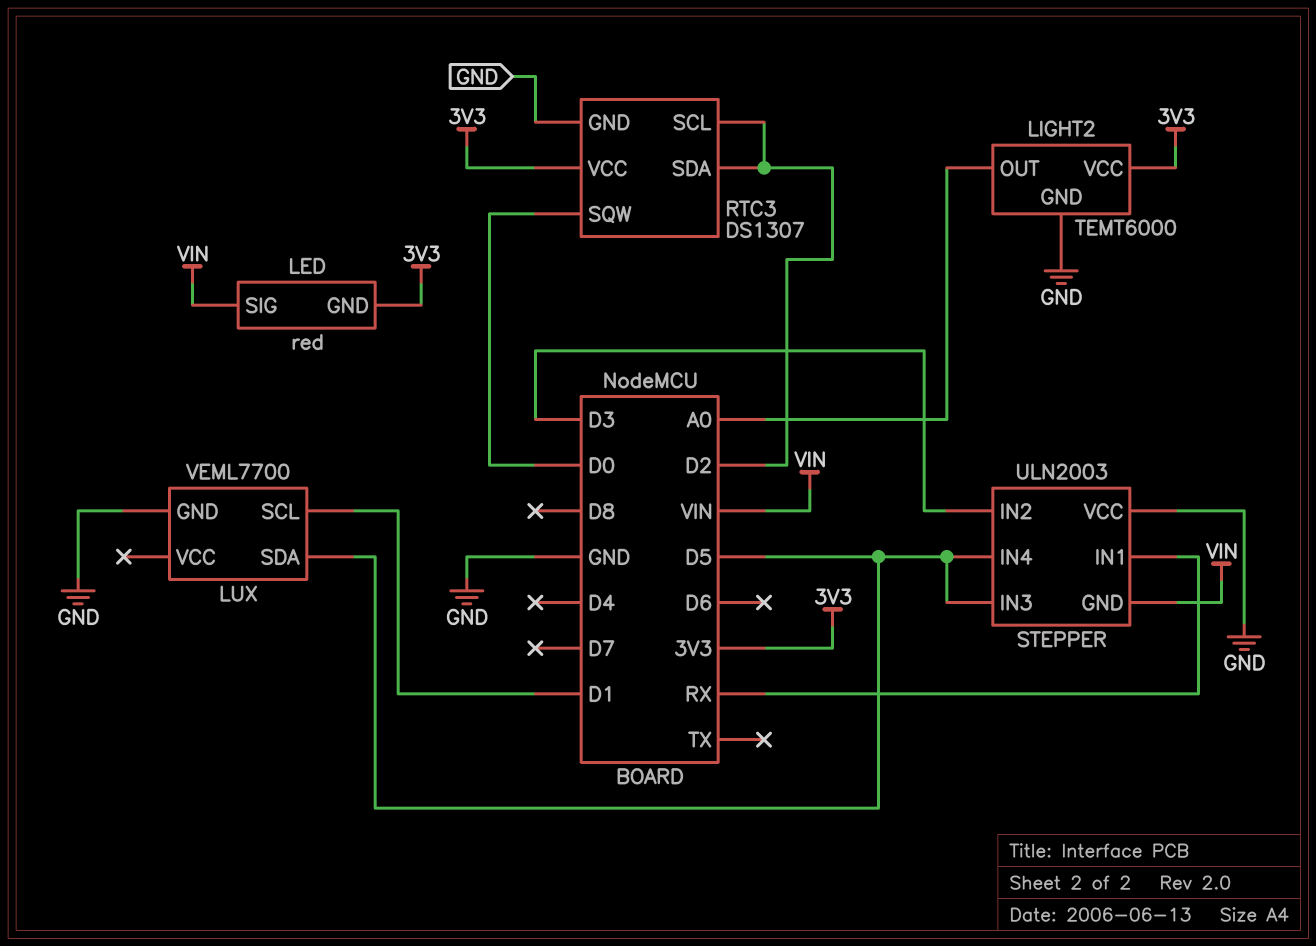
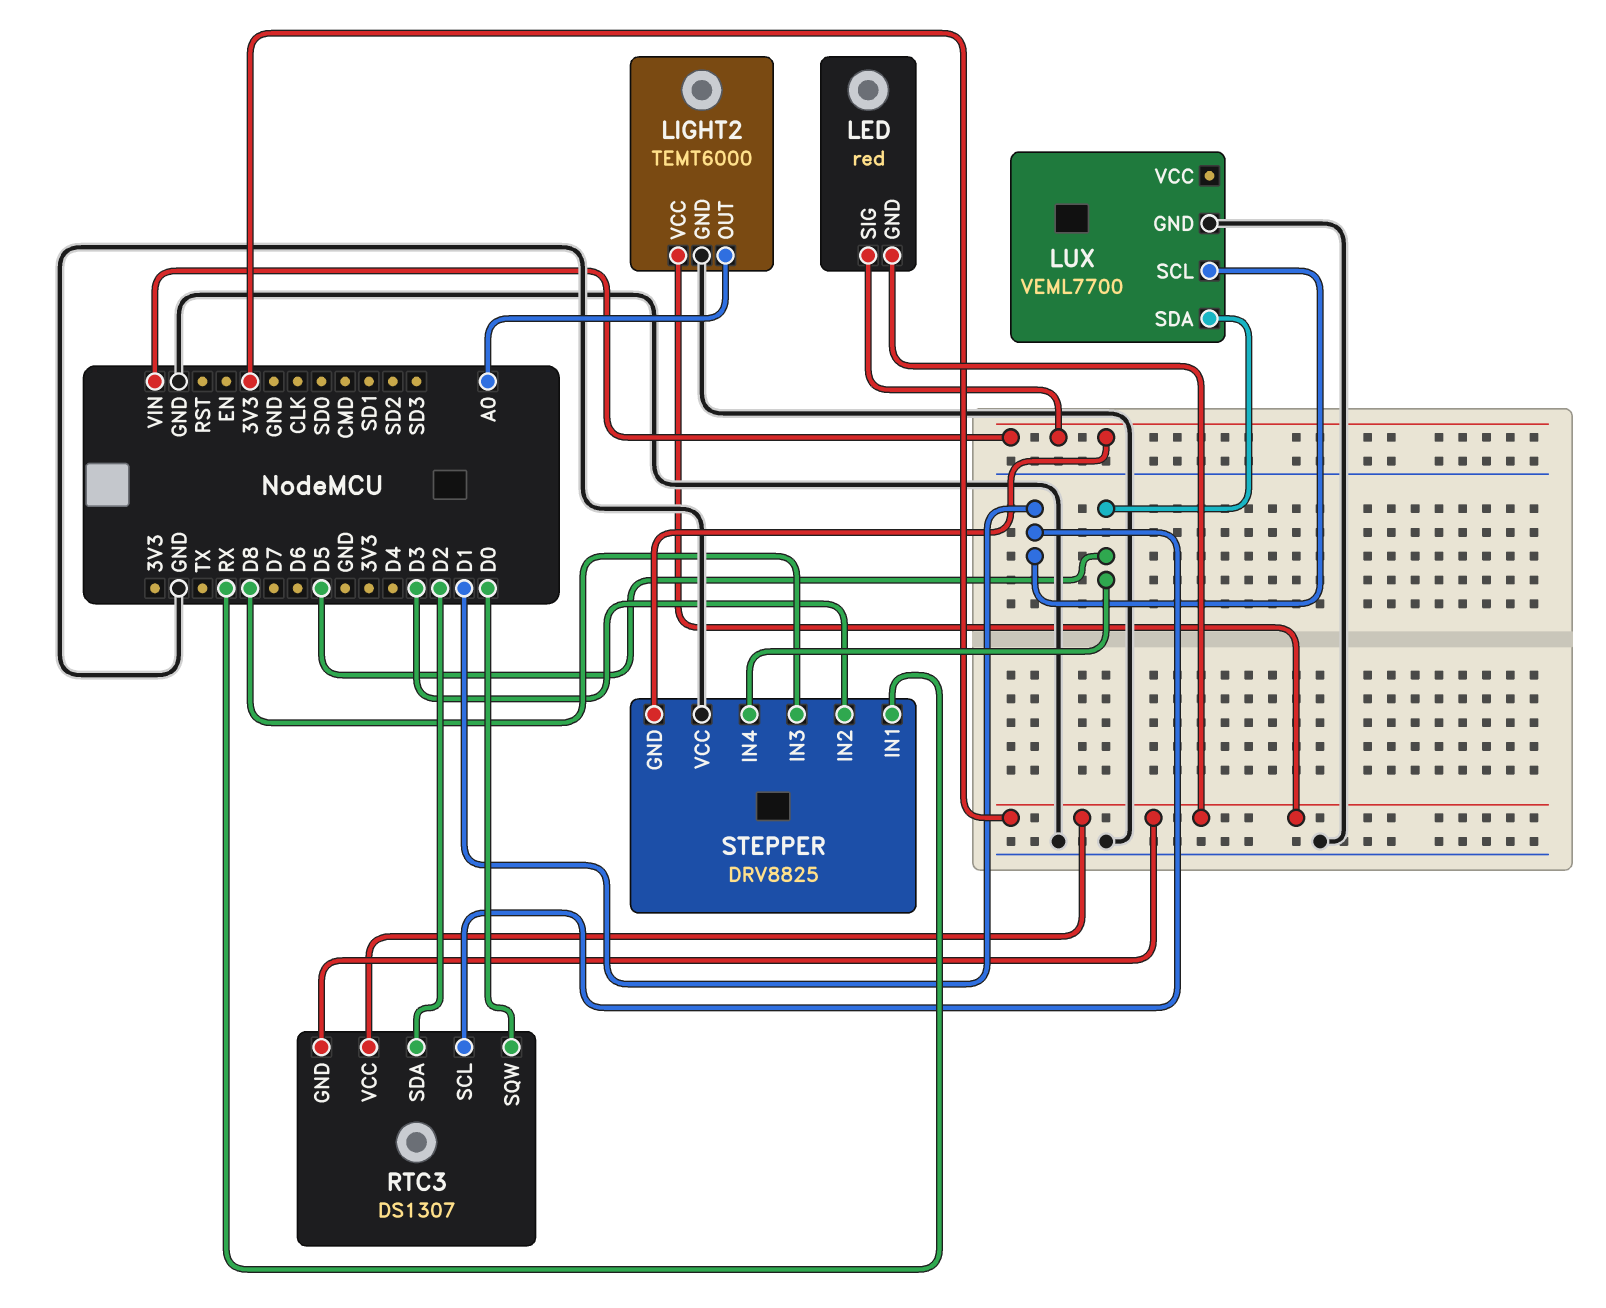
RTC3 pin GND: GND -> 3V3
RTC3 pin SCL: D2 -> D1
STEPPER: ULN2003 -> DRV8825
STEPPER pin IN3: D5 -> D8

